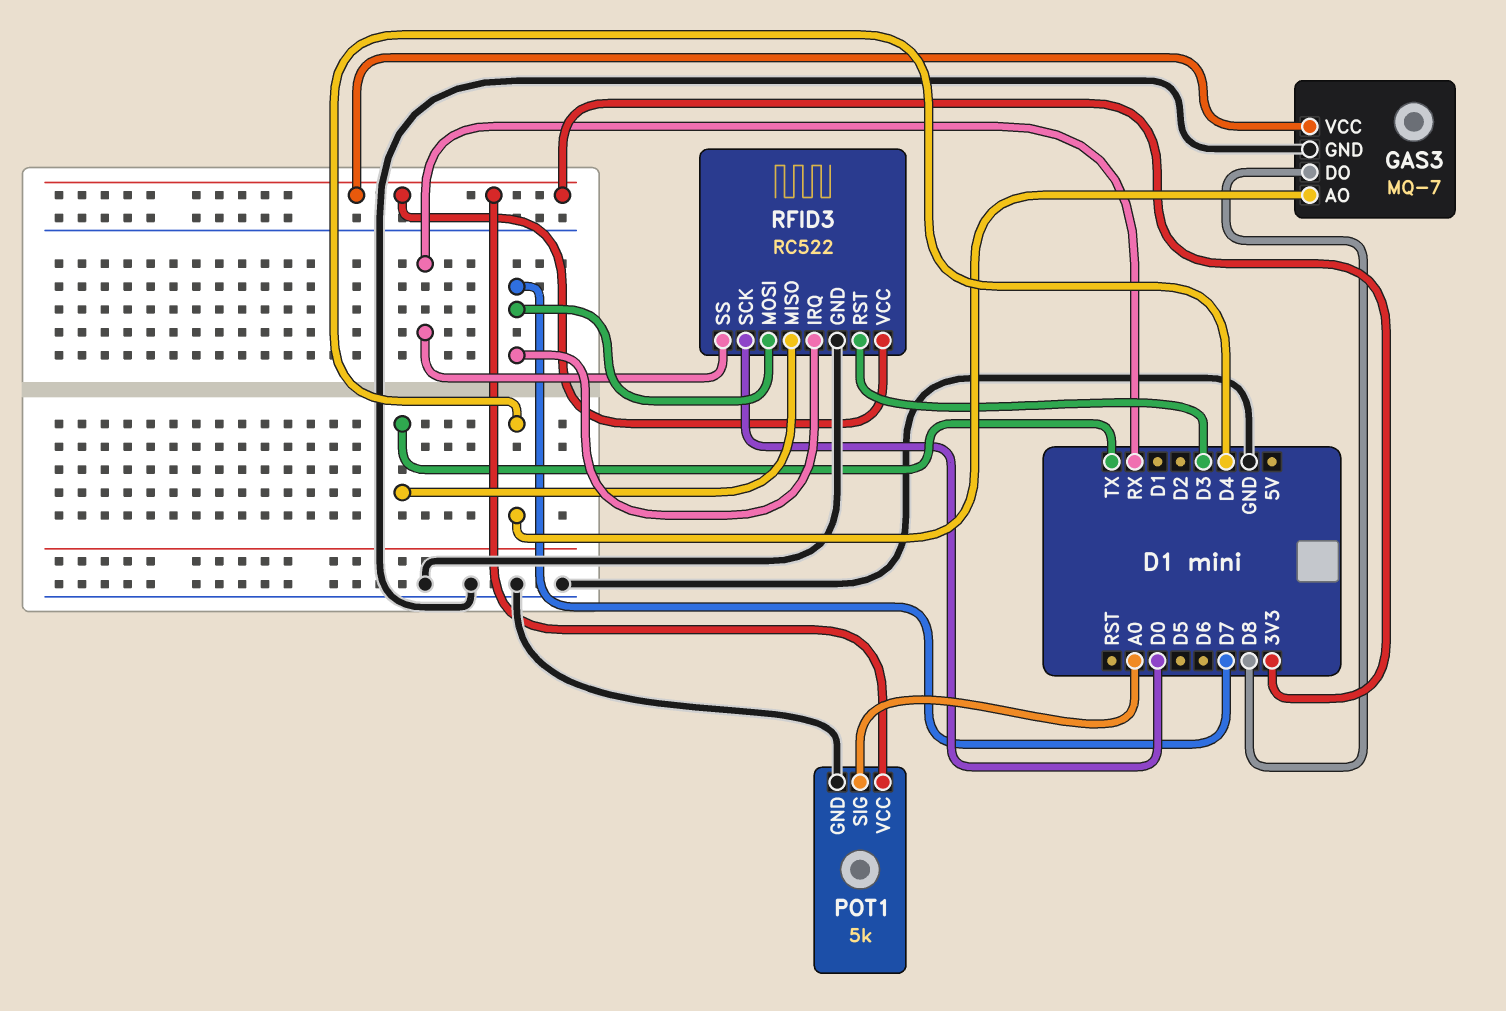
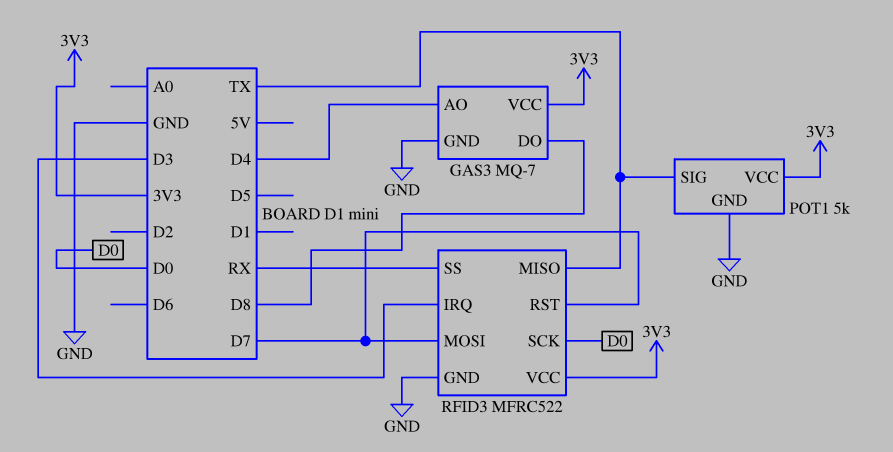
POT1 pin SIG: A0 -> TX
RFID3: RC522 -> MFRC522
RFID3 pin IRQ: D7 -> D3
RFID3 pin RST: D3 -> D7

